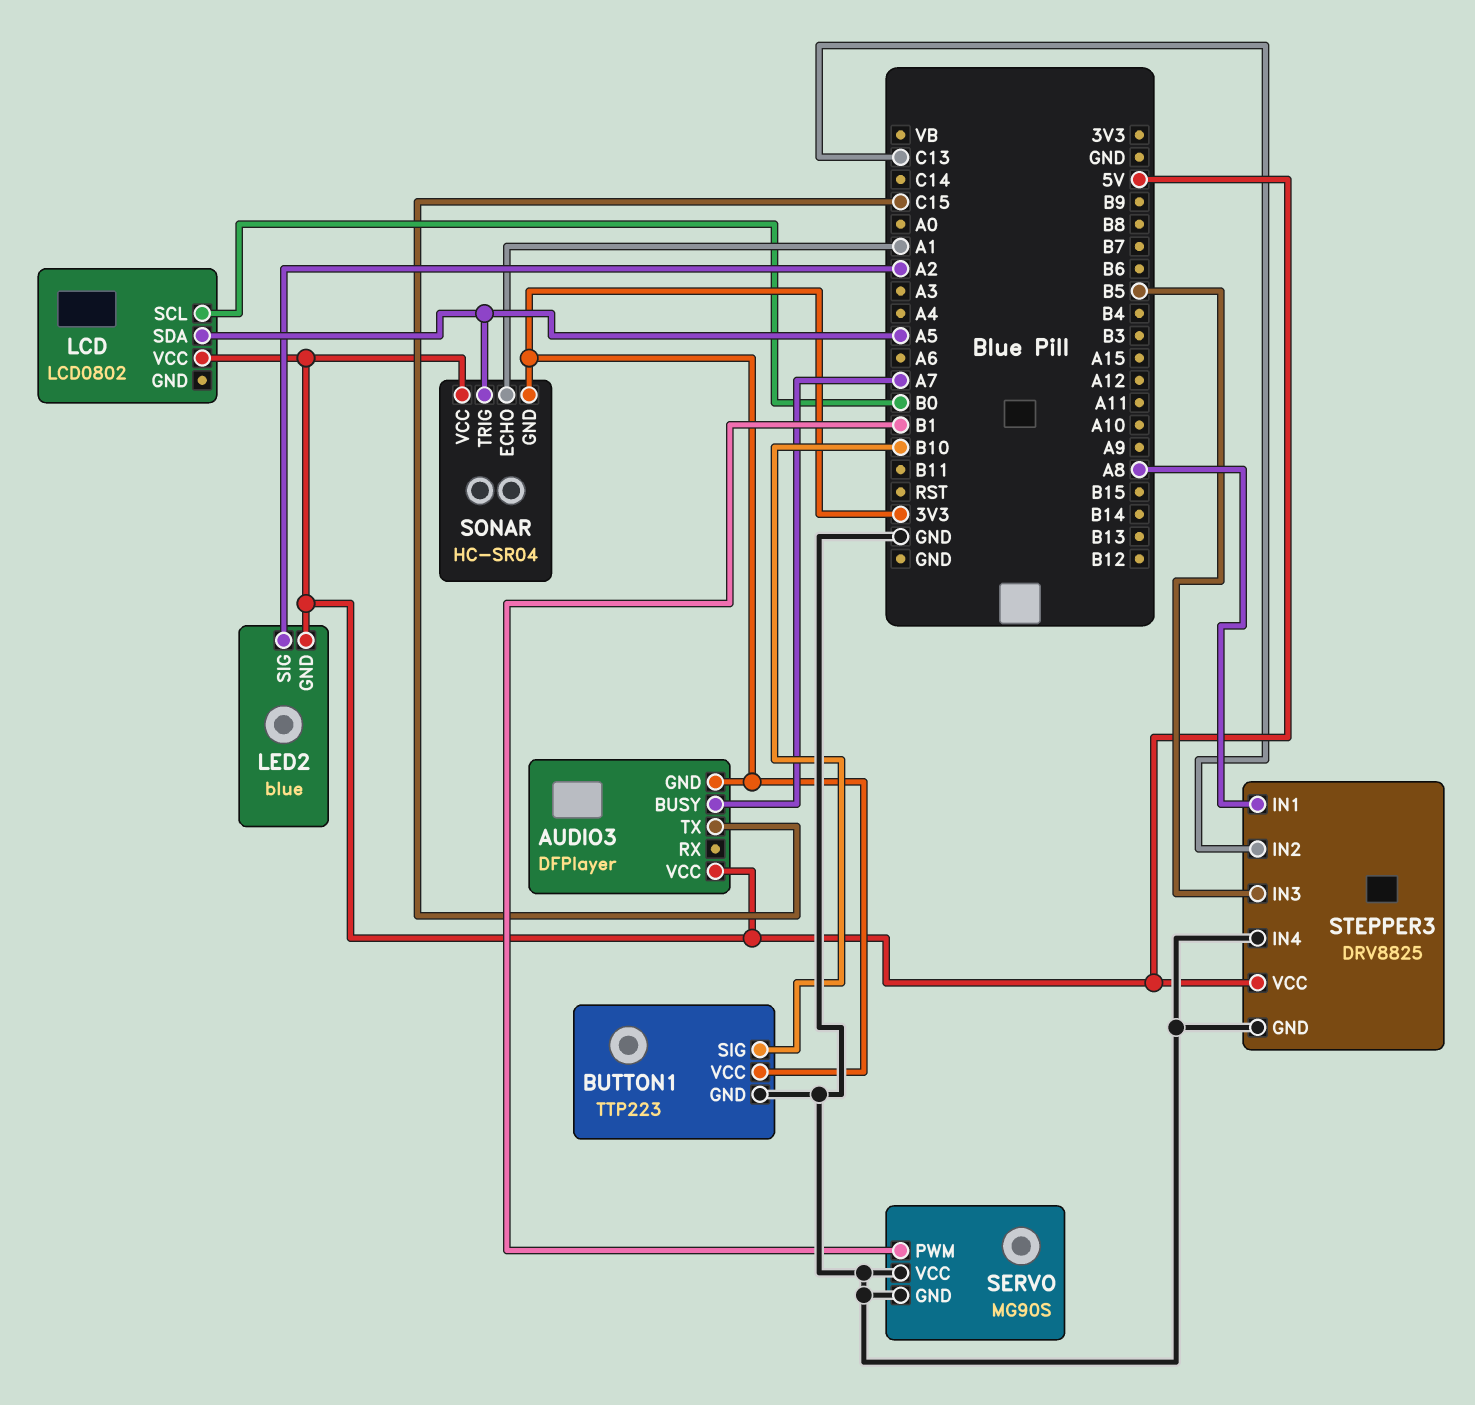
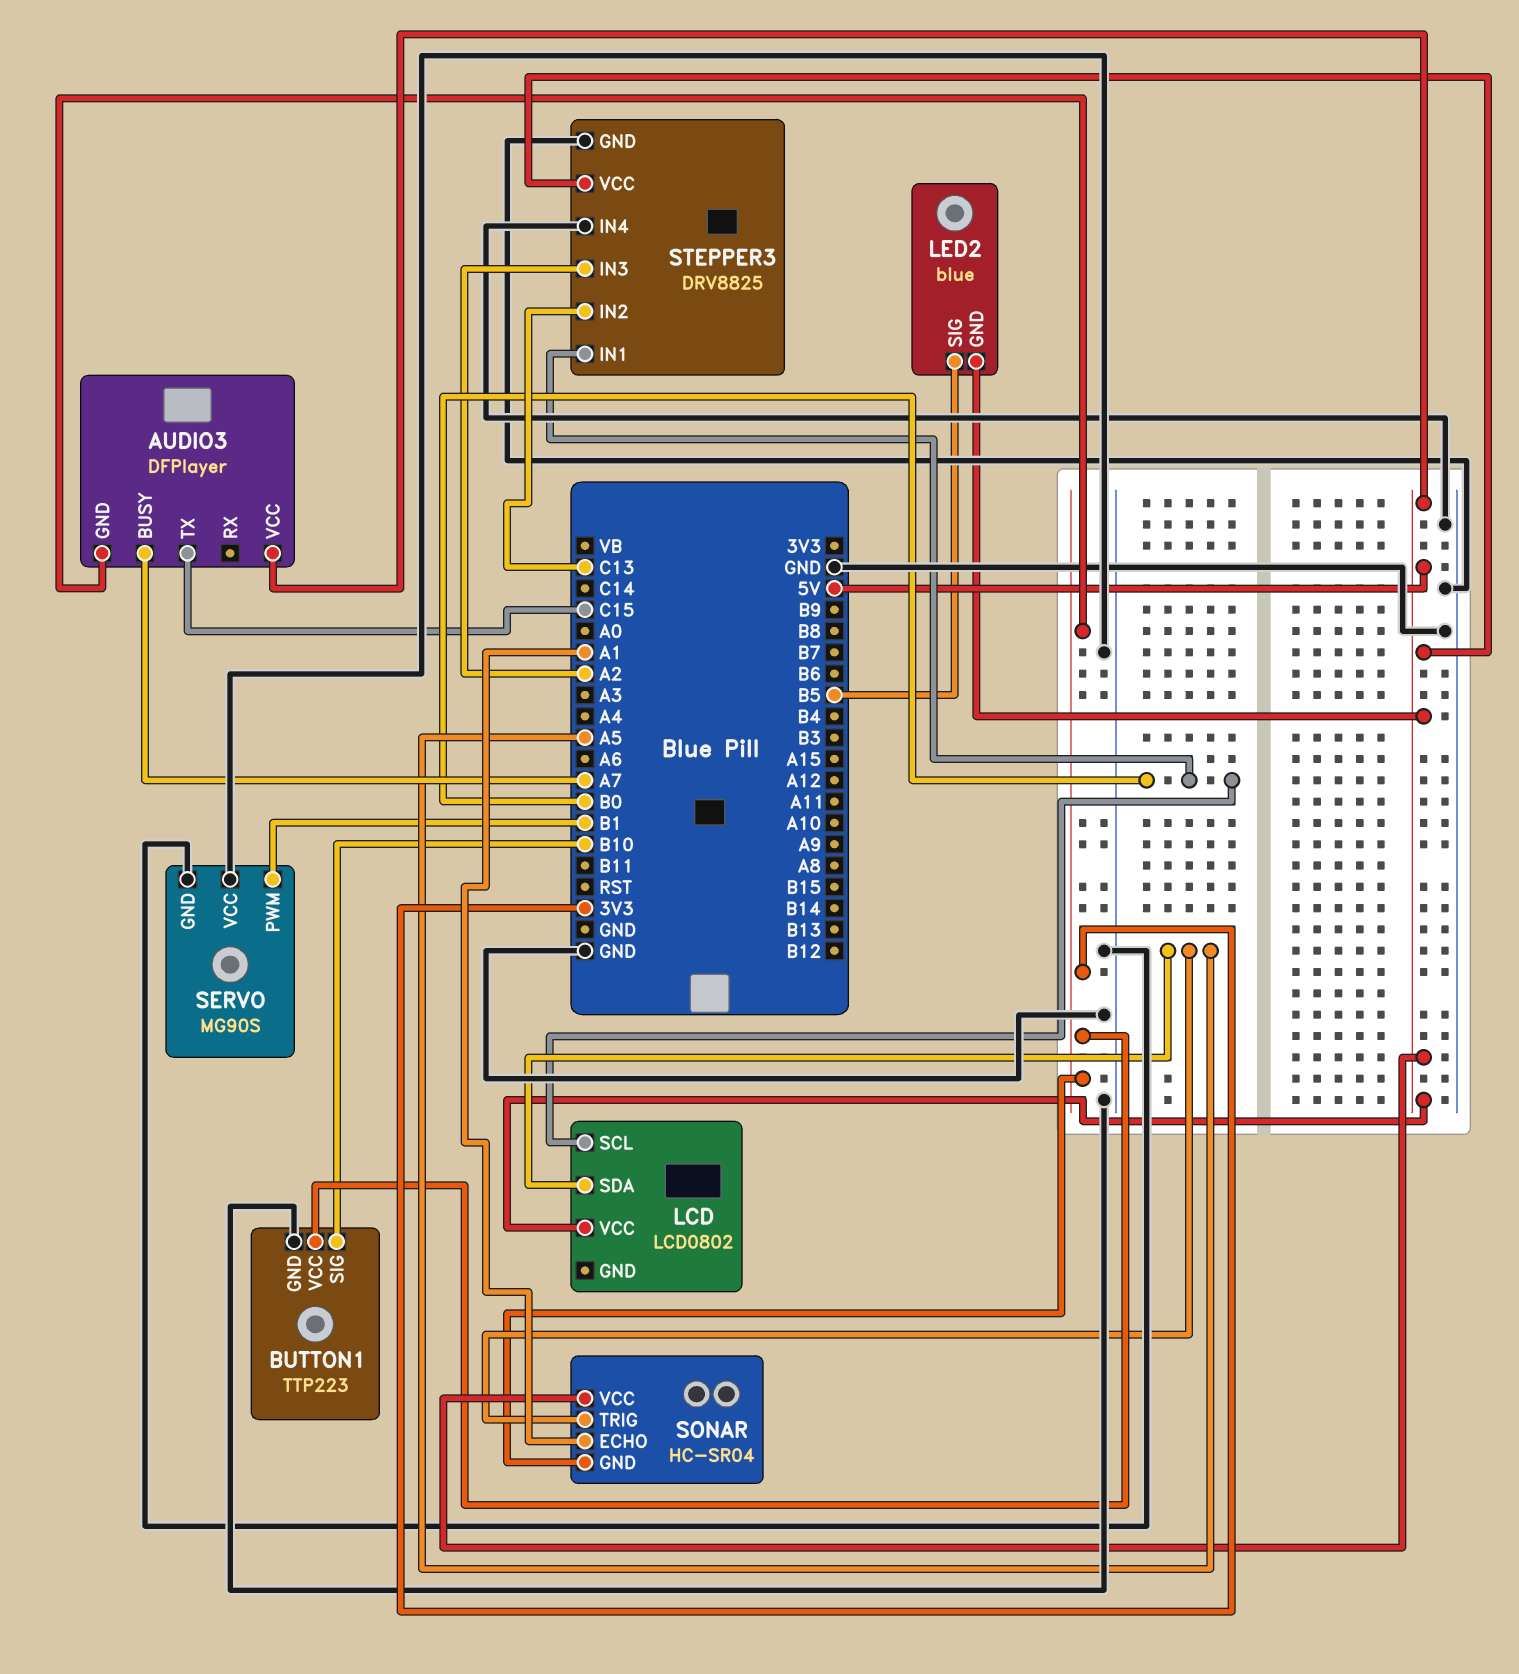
LED2 pin SIG: A2 -> B5
STEPPER3 pin IN1: A8 -> B0
STEPPER3 pin IN3: B5 -> A2

